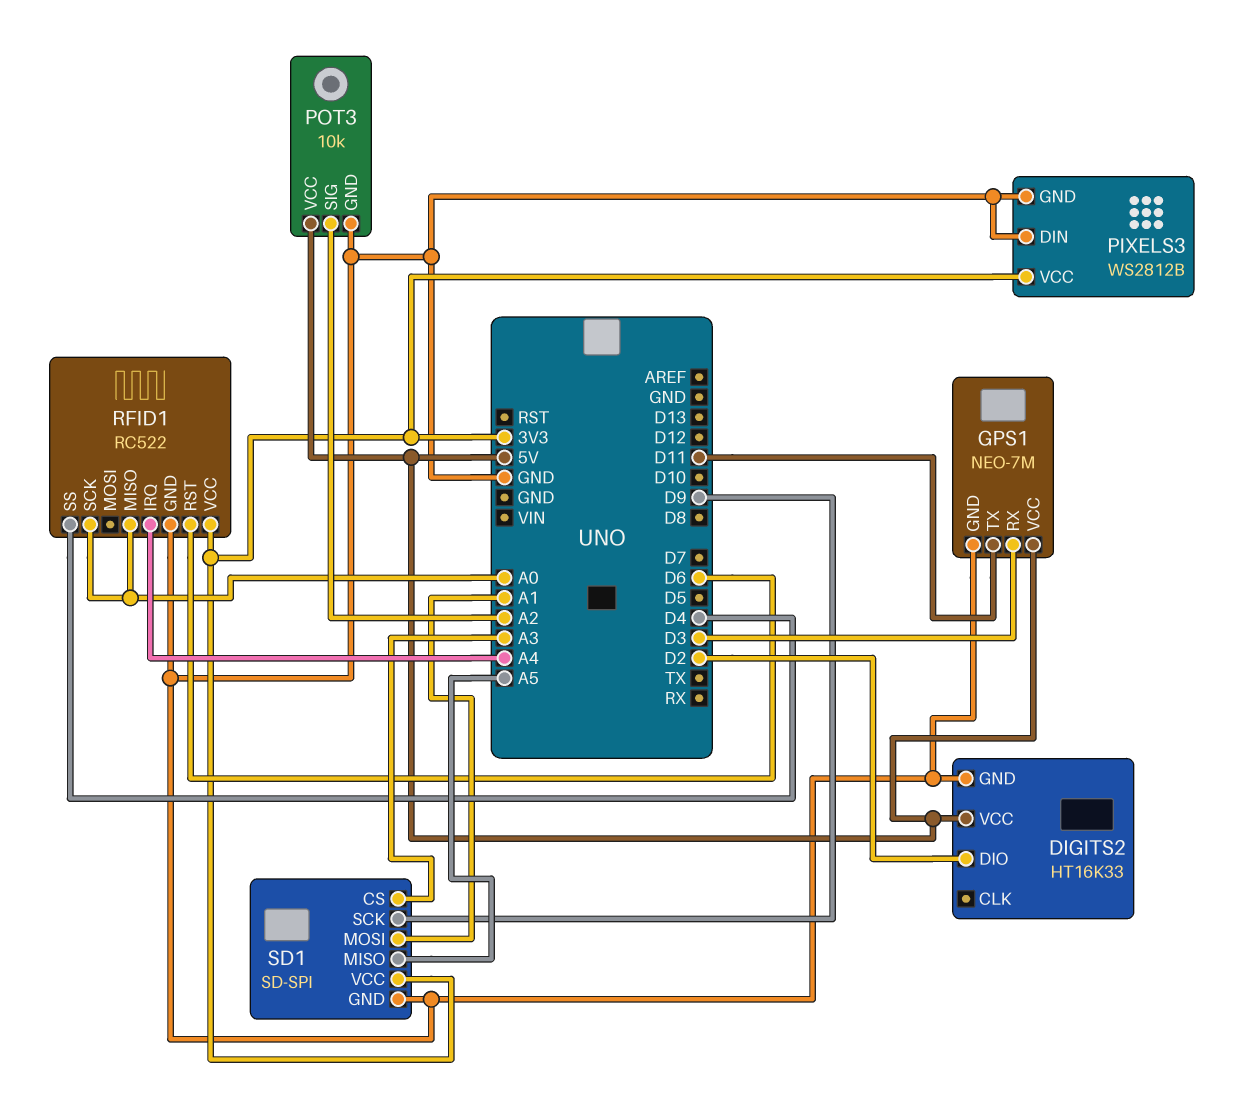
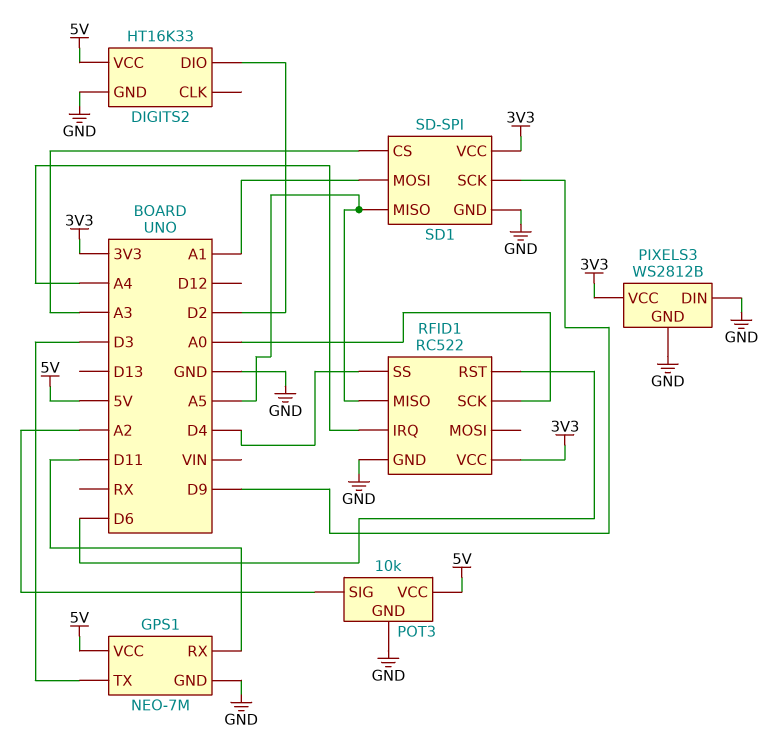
GPS1 pin RX: D3 -> D11
GPS1 pin TX: D11 -> D3
RFID1 pin MISO: A0 -> A5

